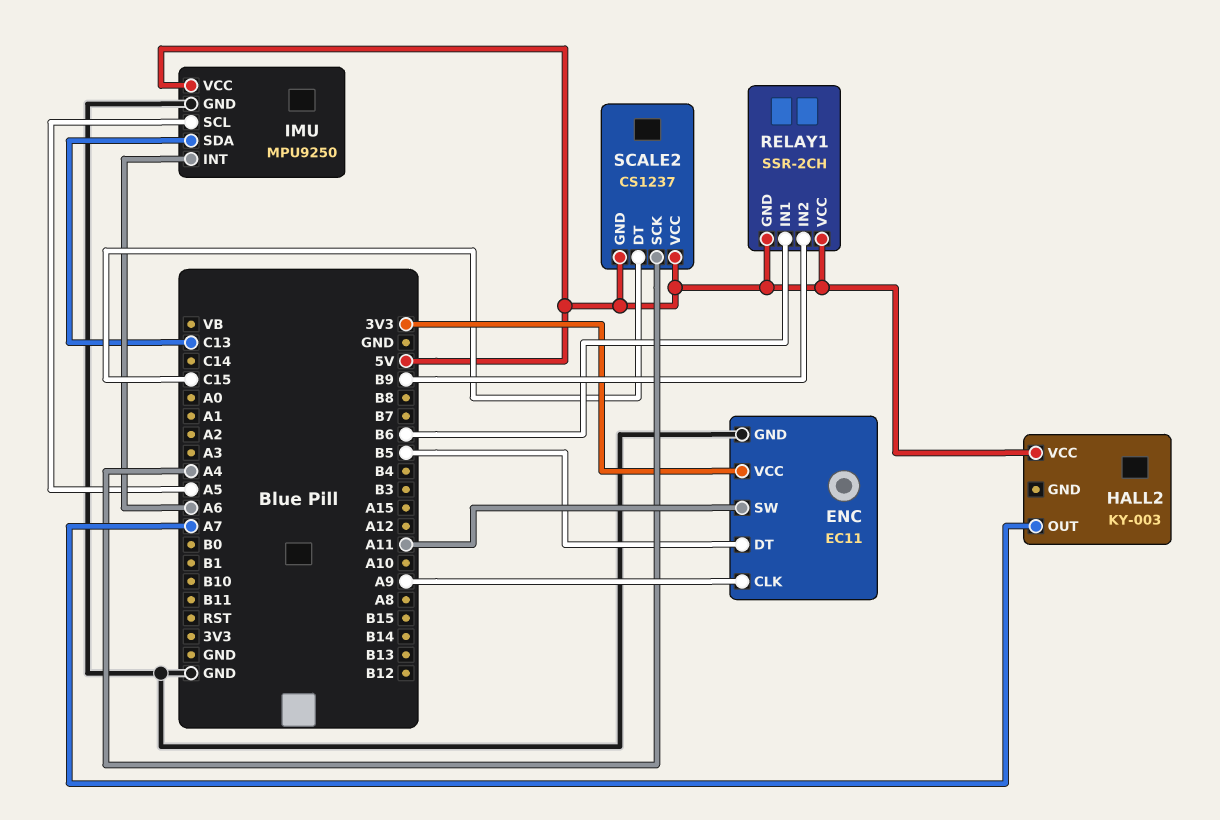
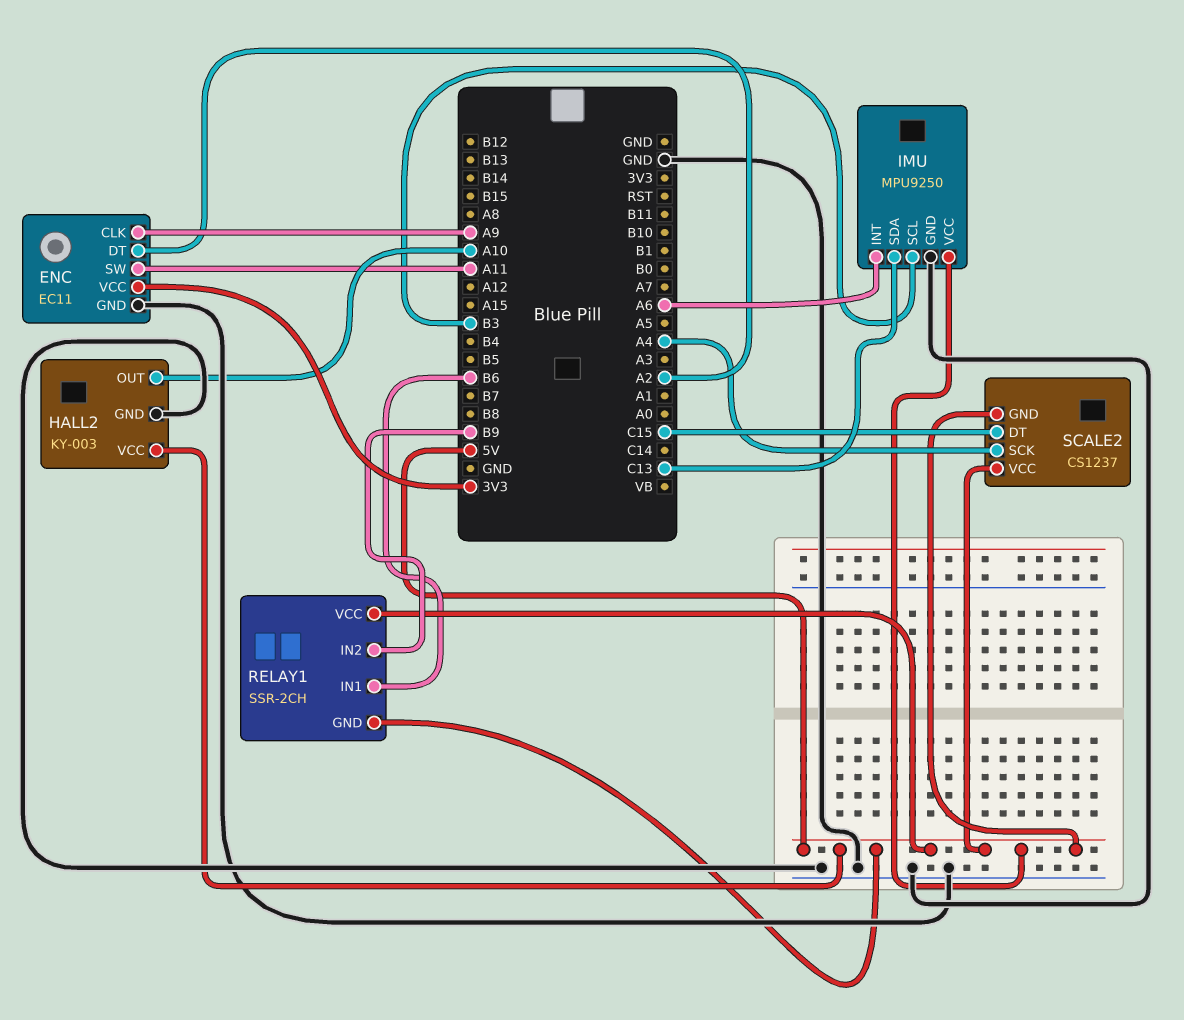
ENC pin DT: B5 -> A2
HALL2 pin GND: none -> GND
HALL2 pin OUT: A7 -> A10
IMU pin SCL: A5 -> B3

